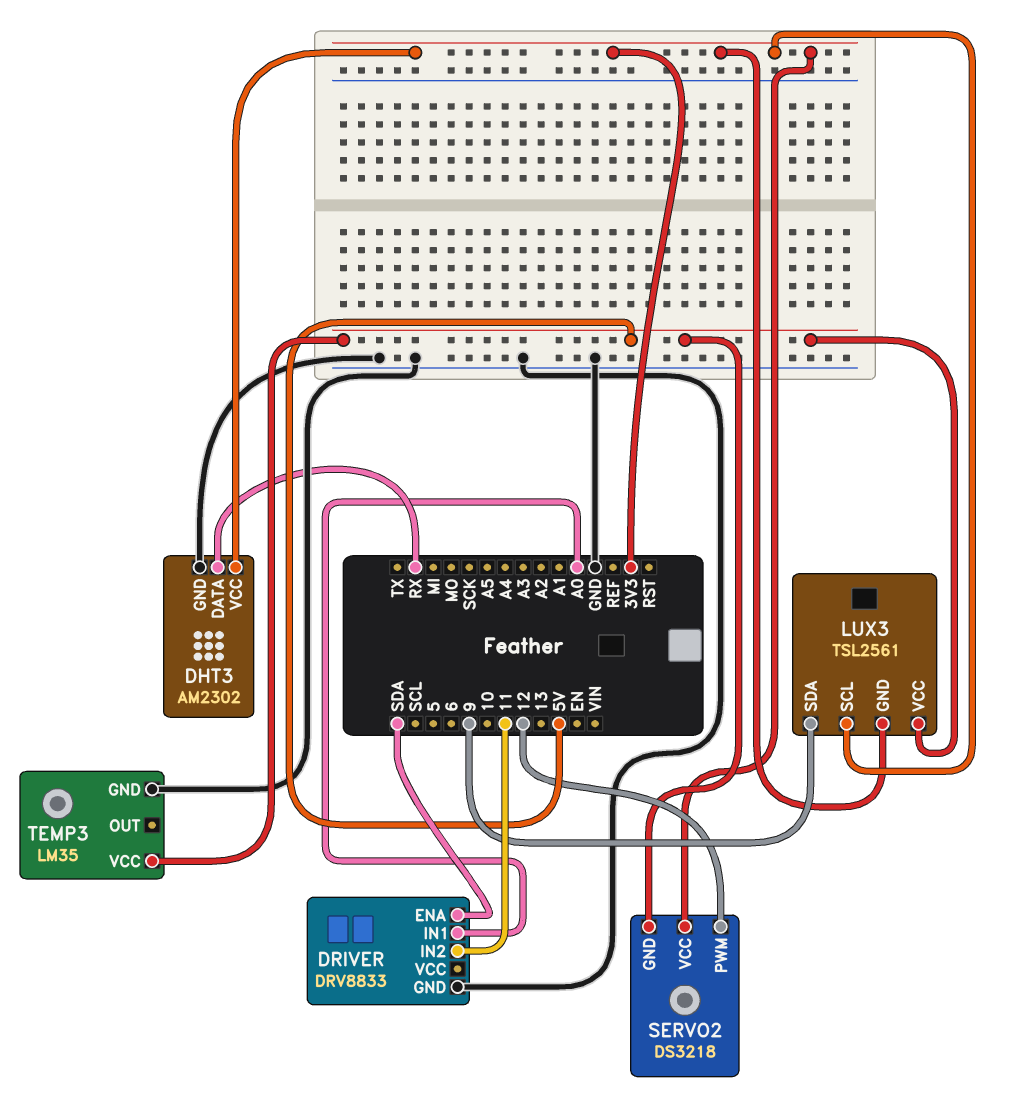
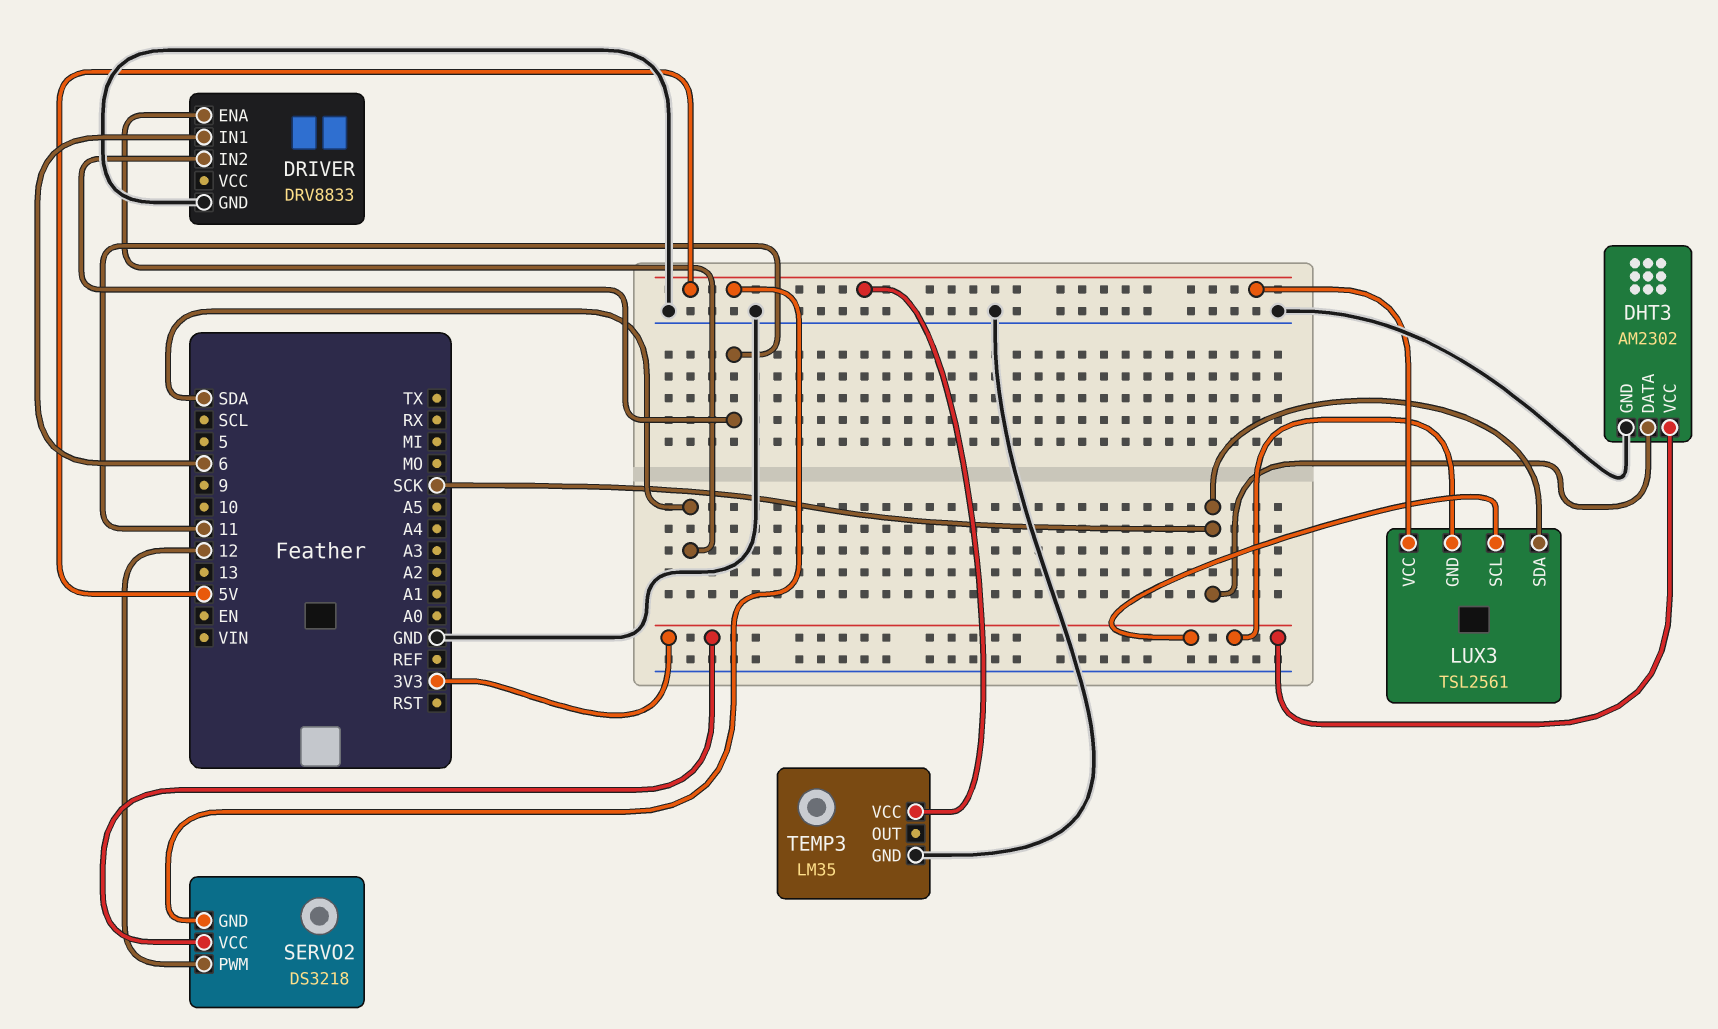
DHT3 pin DATA: RX -> SCK
DRIVER pin IN1: A0 -> 6
LUX3 pin SDA: 9 -> SCK

